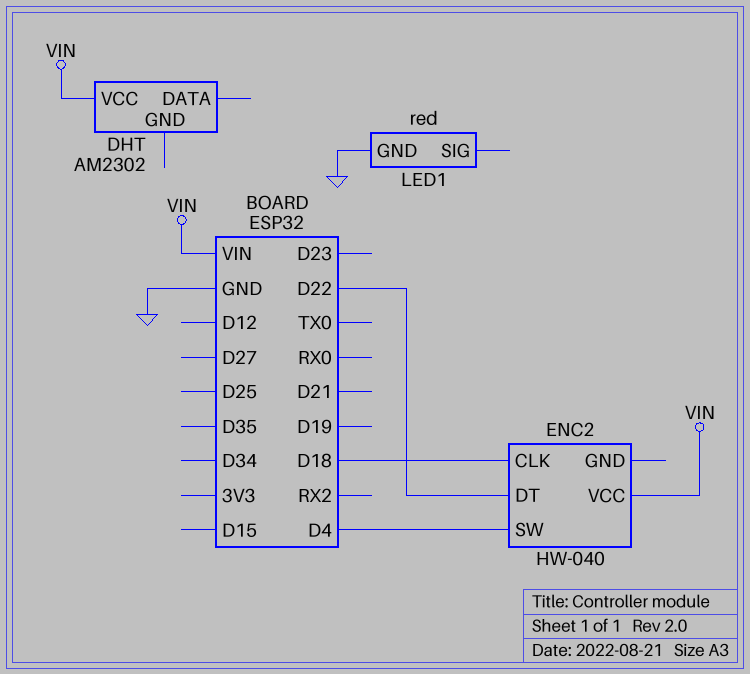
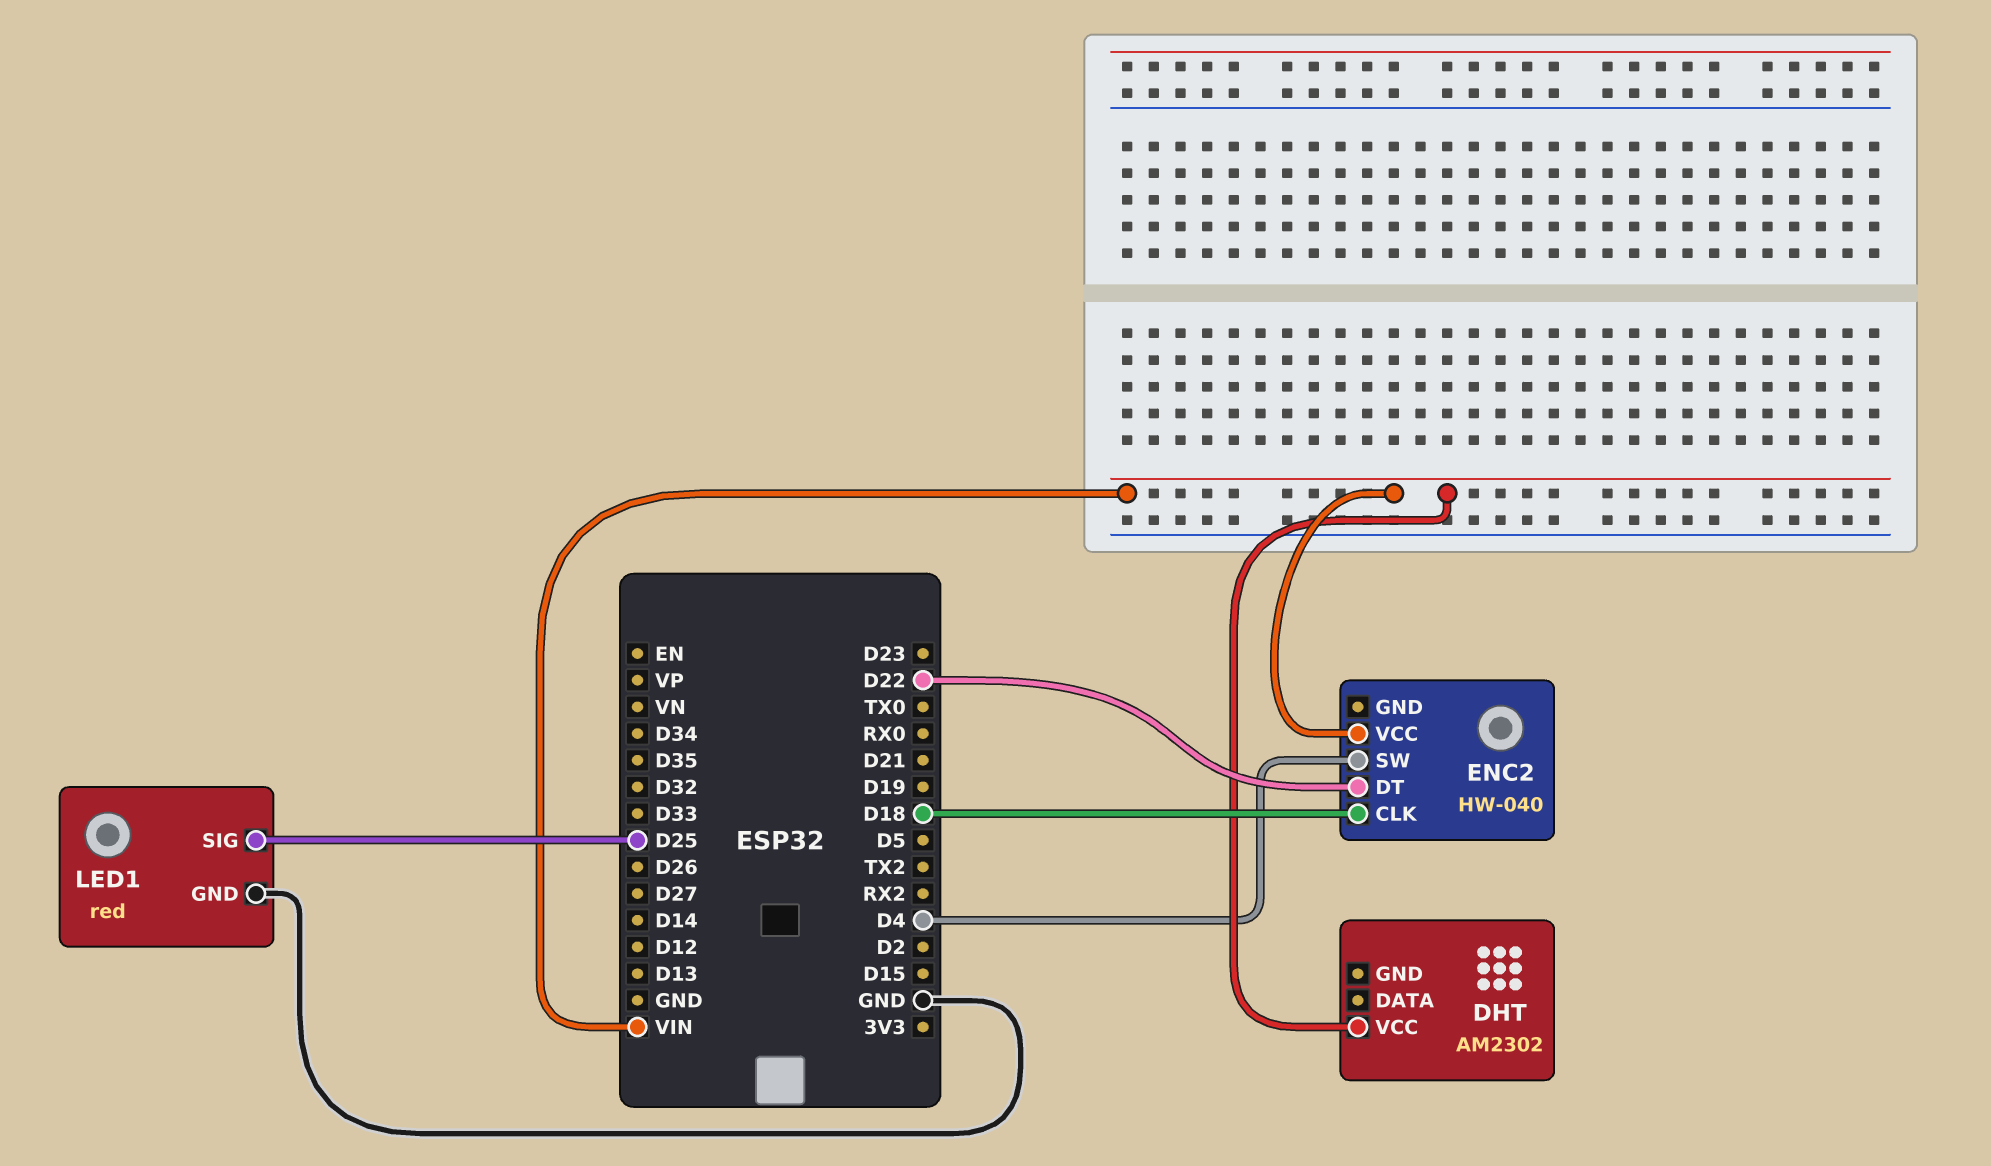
LED1 pin SIG: none -> D25

